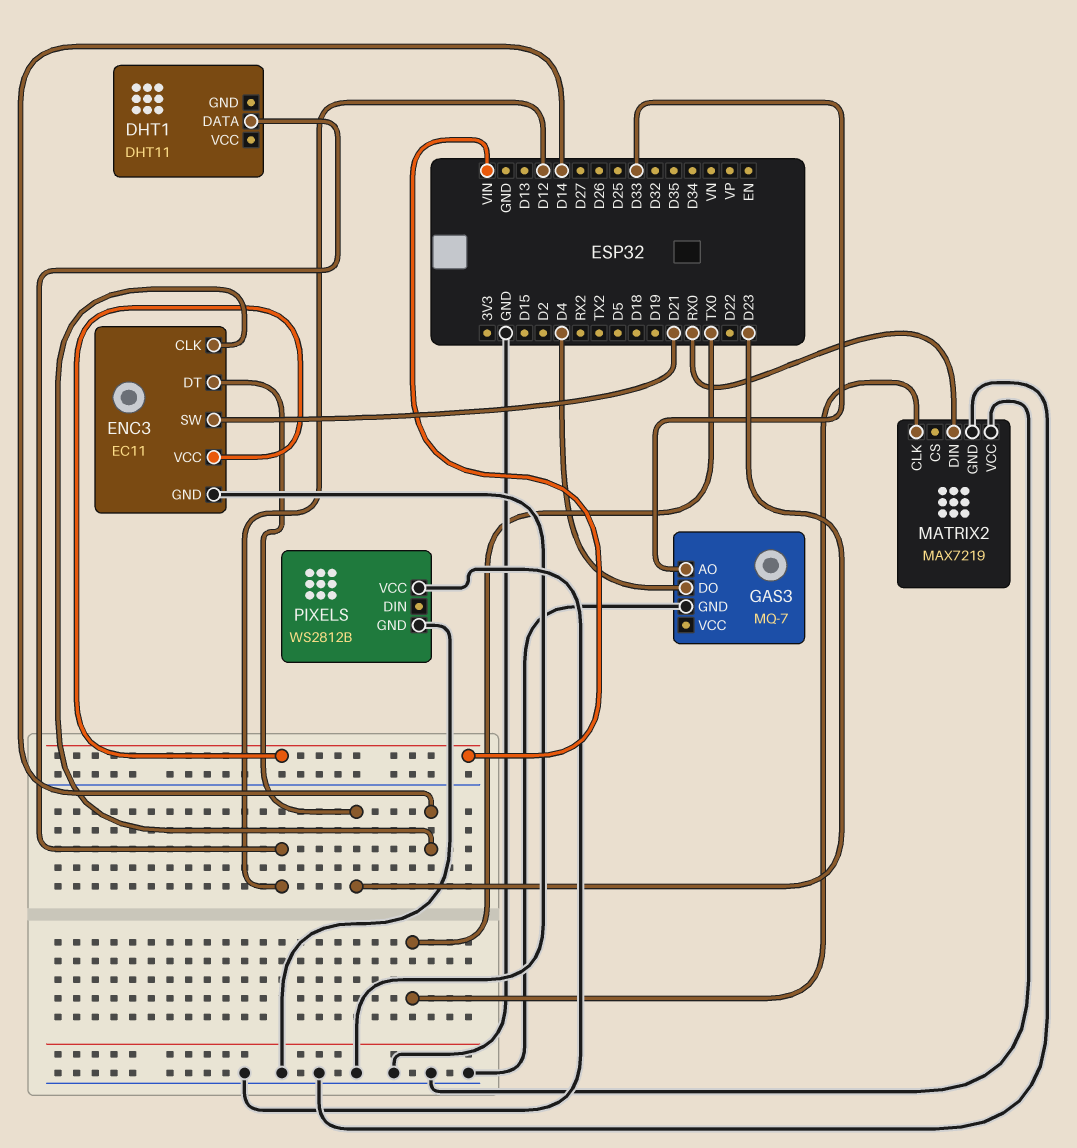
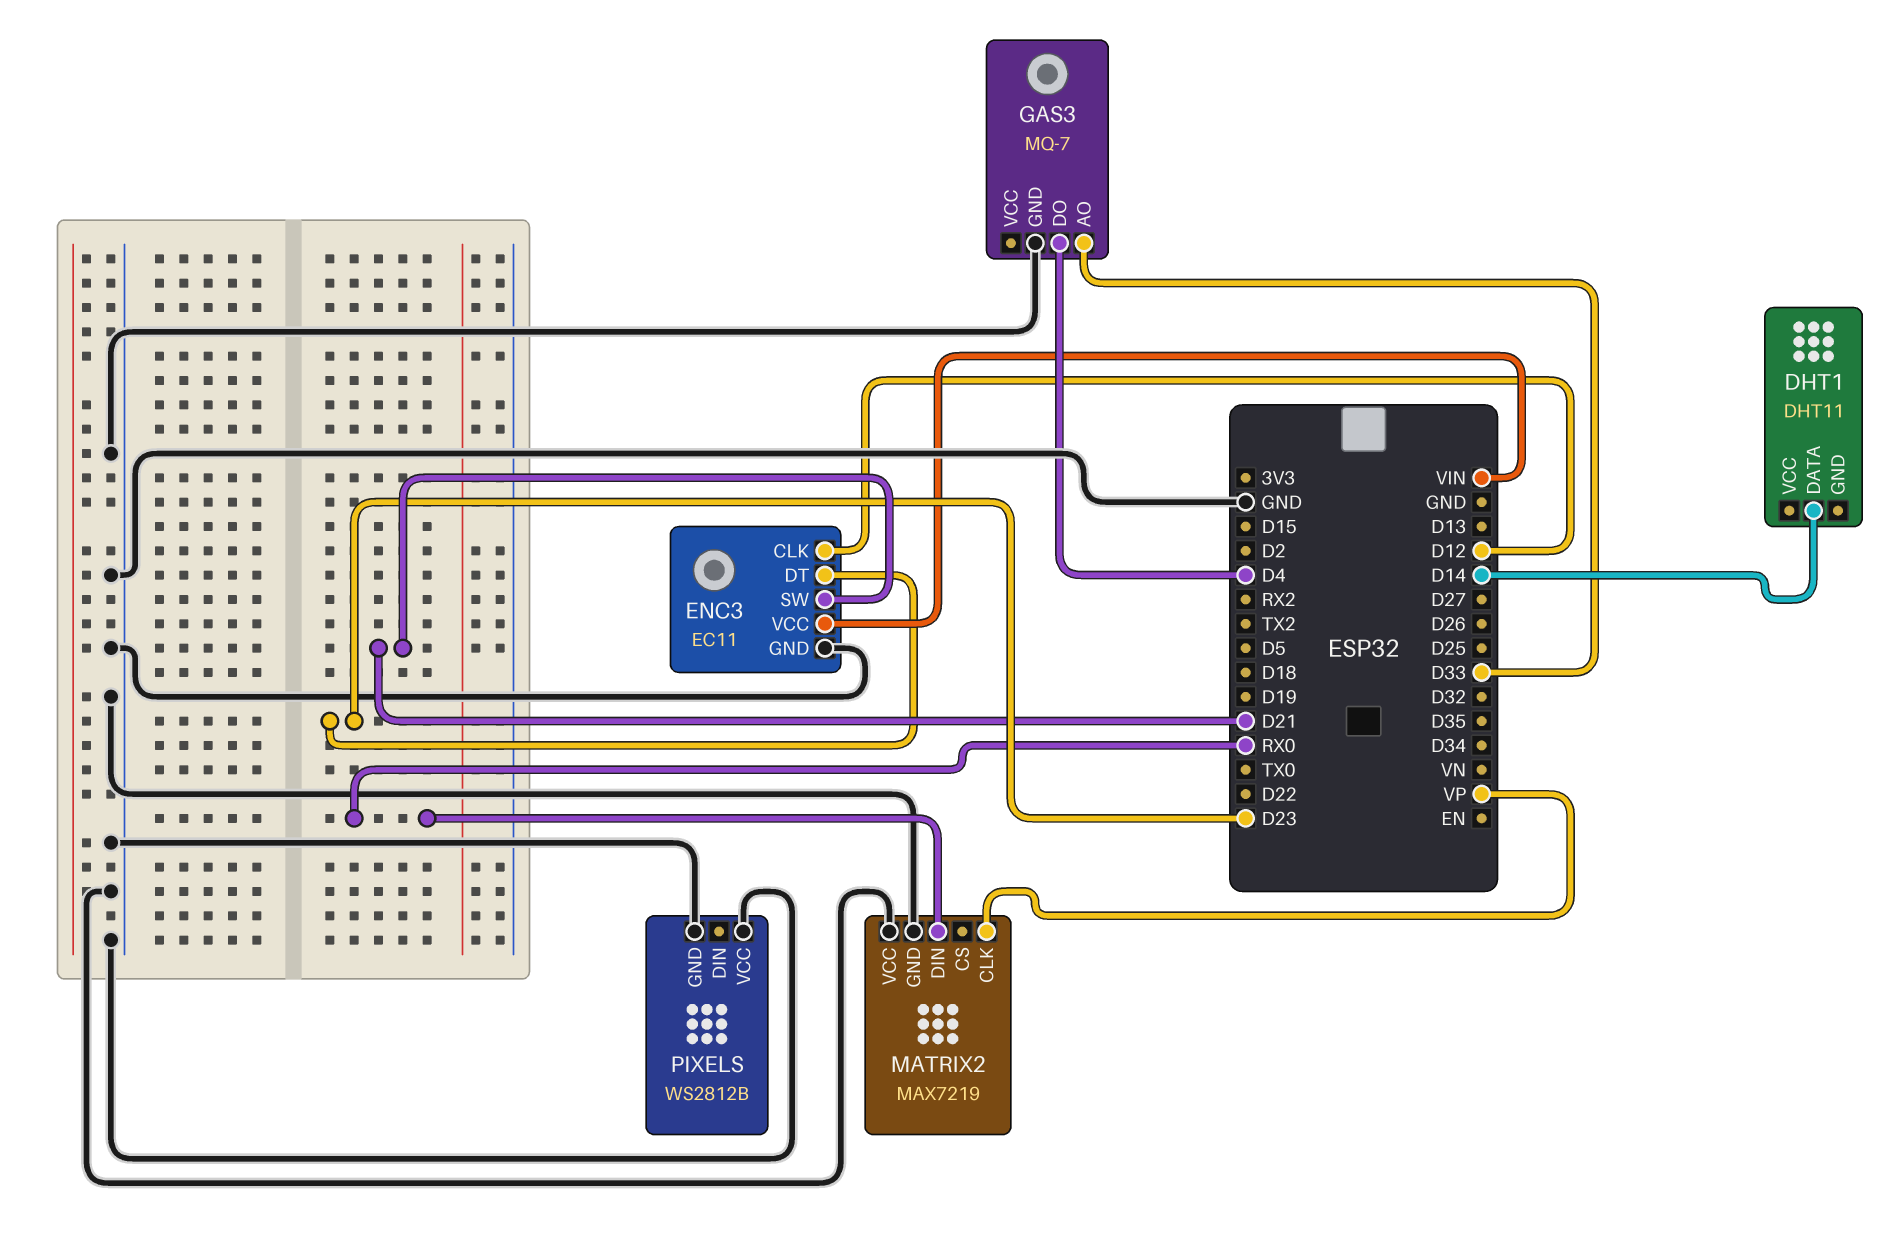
DHT1 pin DATA: D12 -> D14
ENC3 pin CLK: D14 -> D12
MATRIX2 pin CLK: TX0 -> VP

